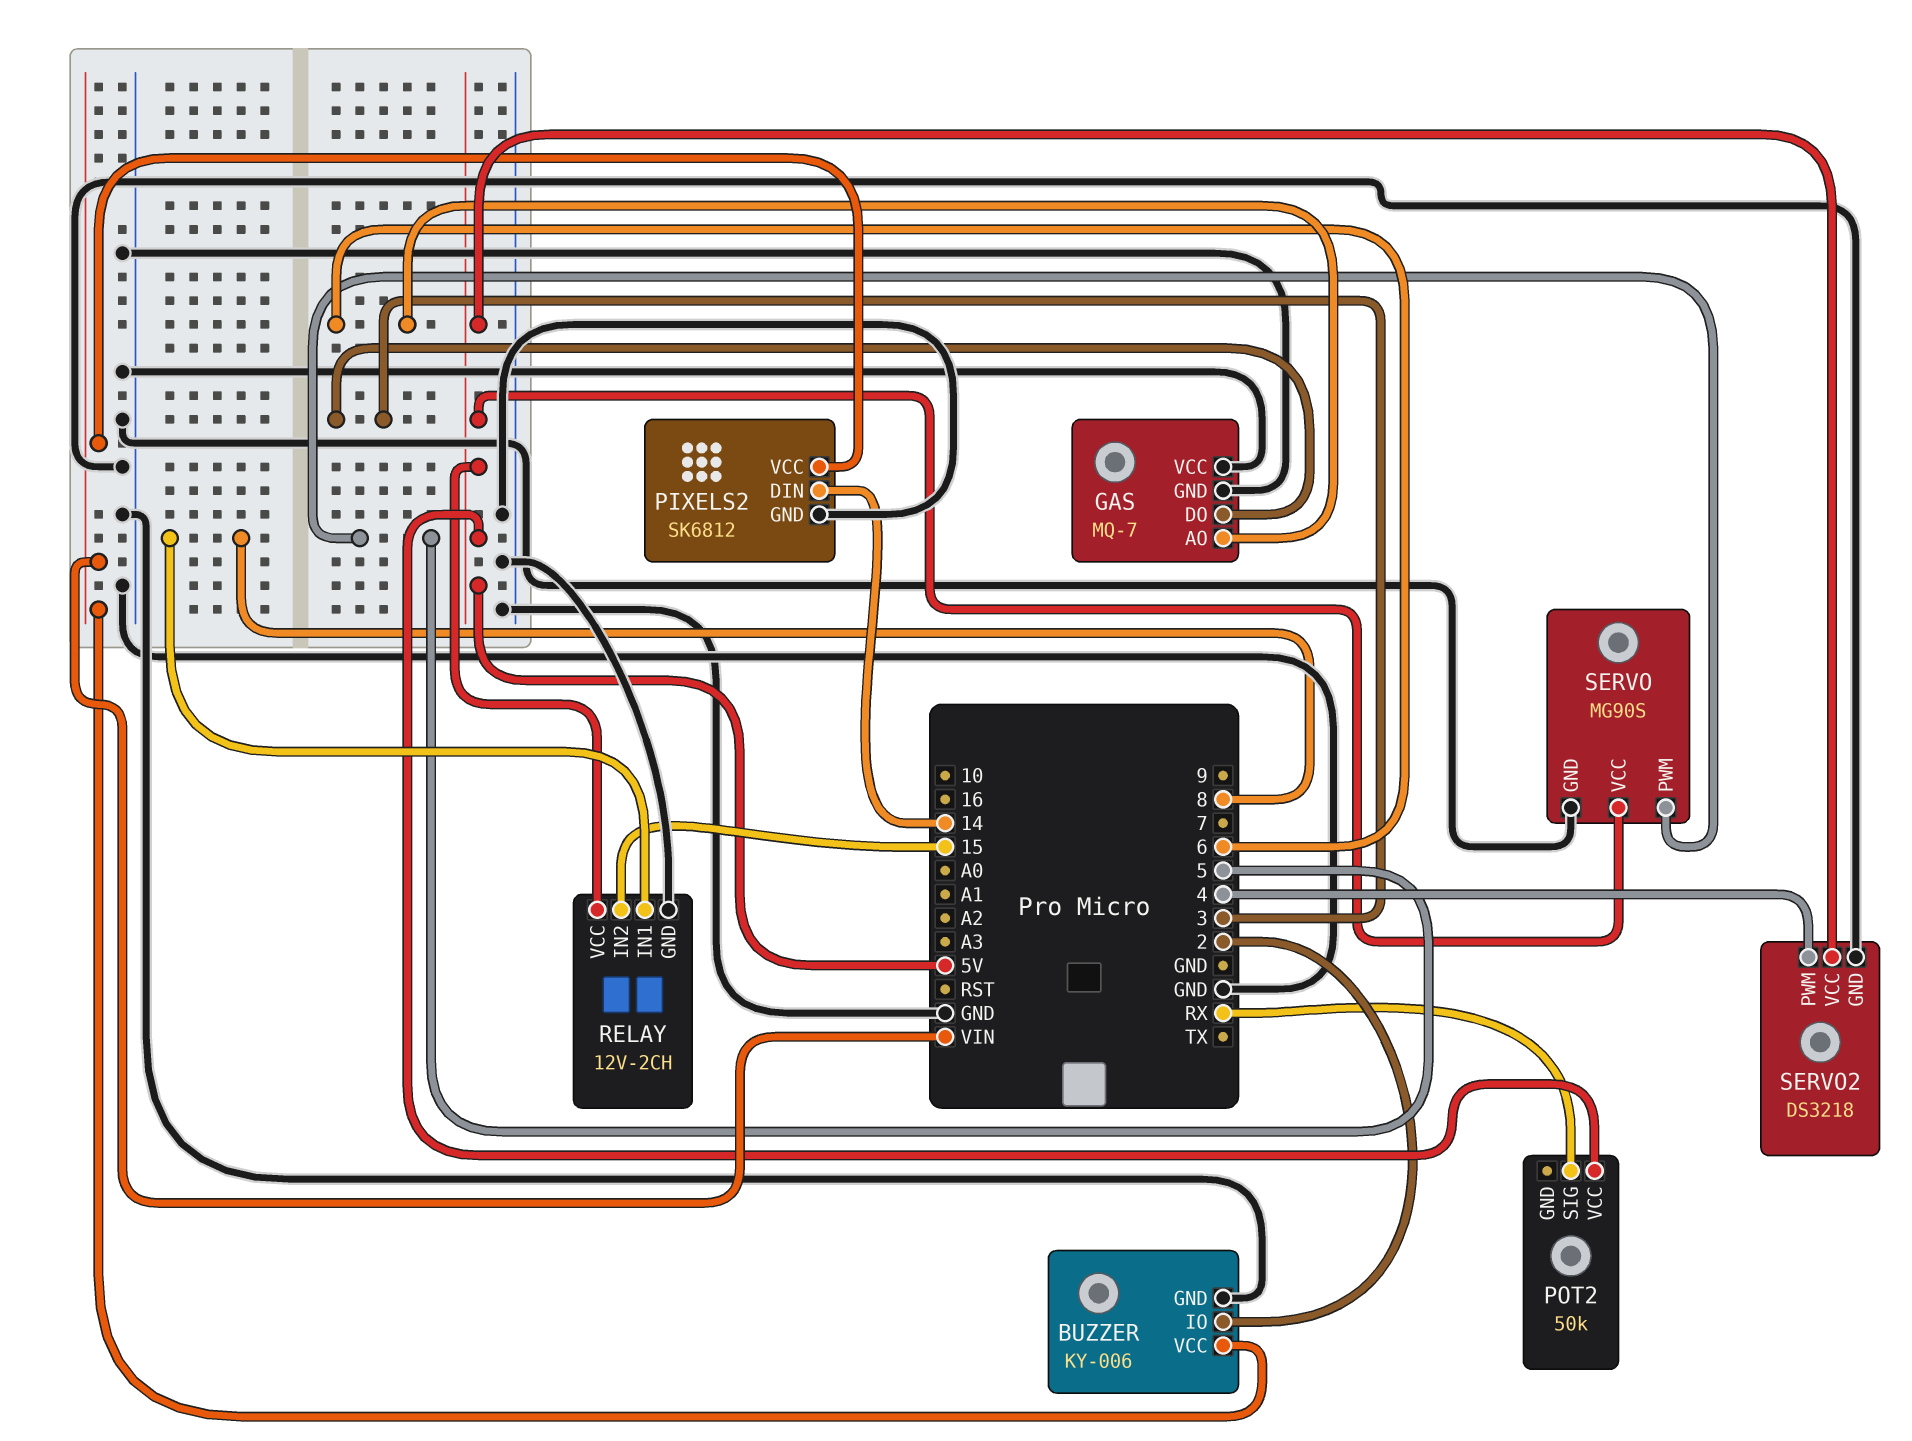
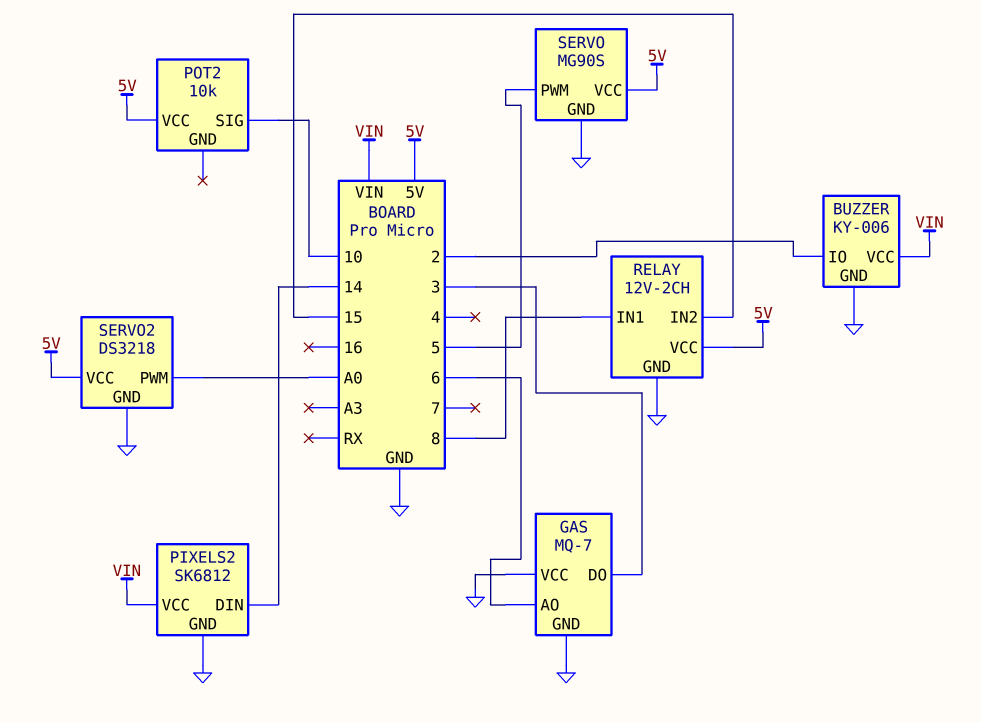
POT2: 50k -> 10k
POT2 pin SIG: RX -> 10
SERVO2 pin PWM: 4 -> A0

